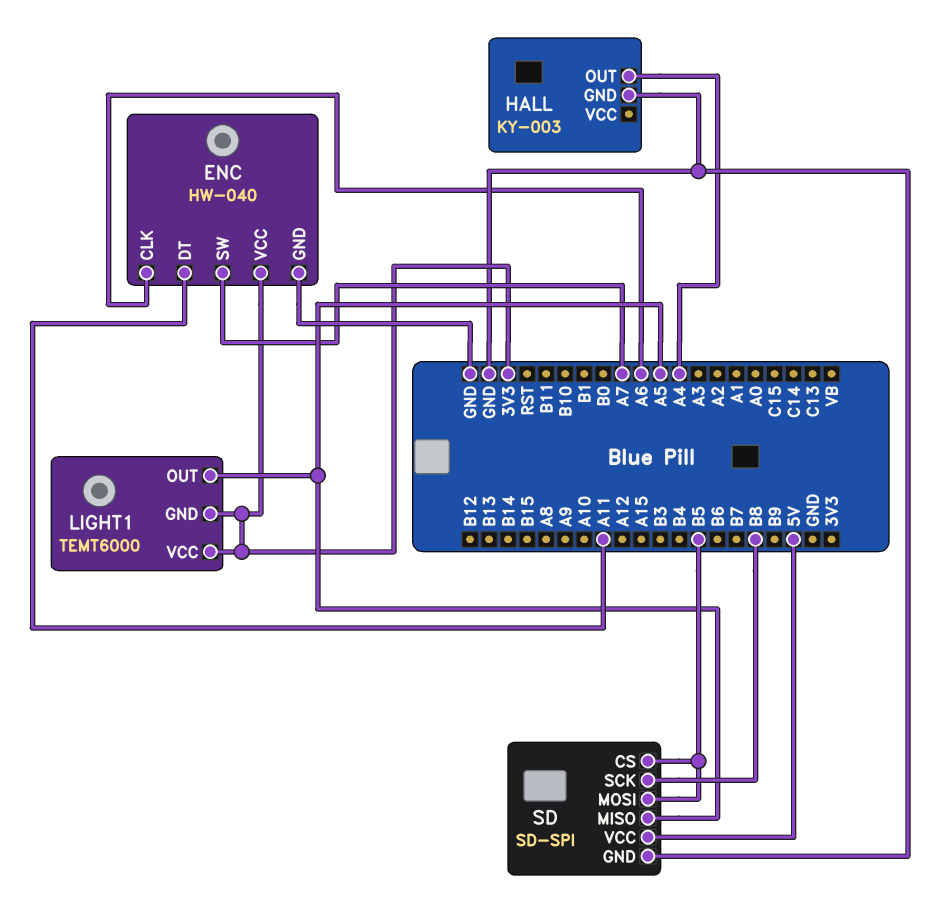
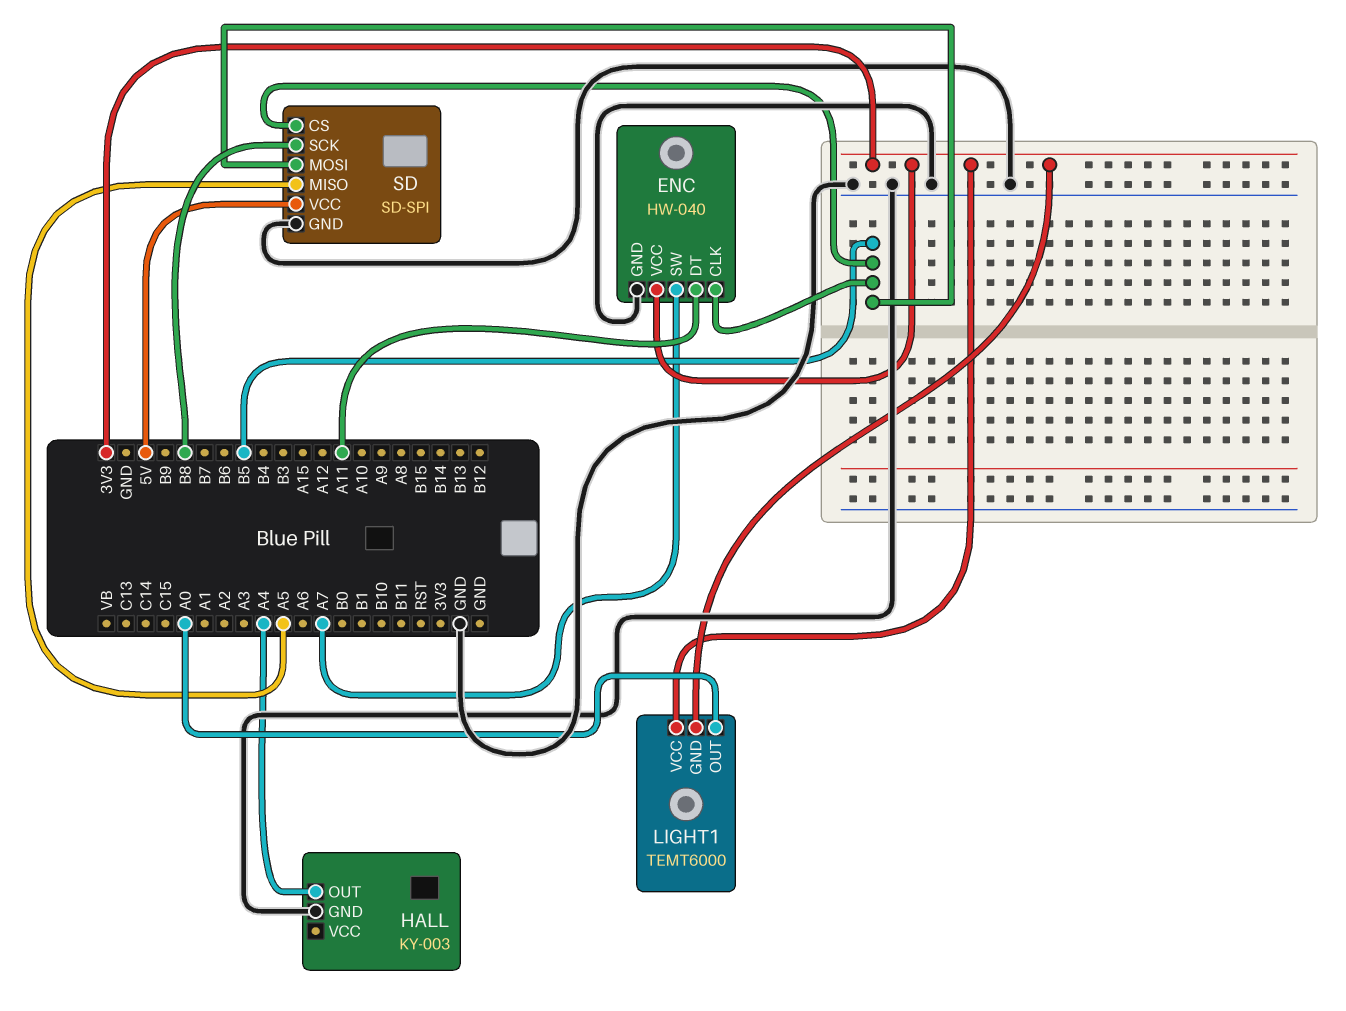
ENC pin CLK: A6 -> B5
LIGHT1 pin OUT: A5 -> A0

